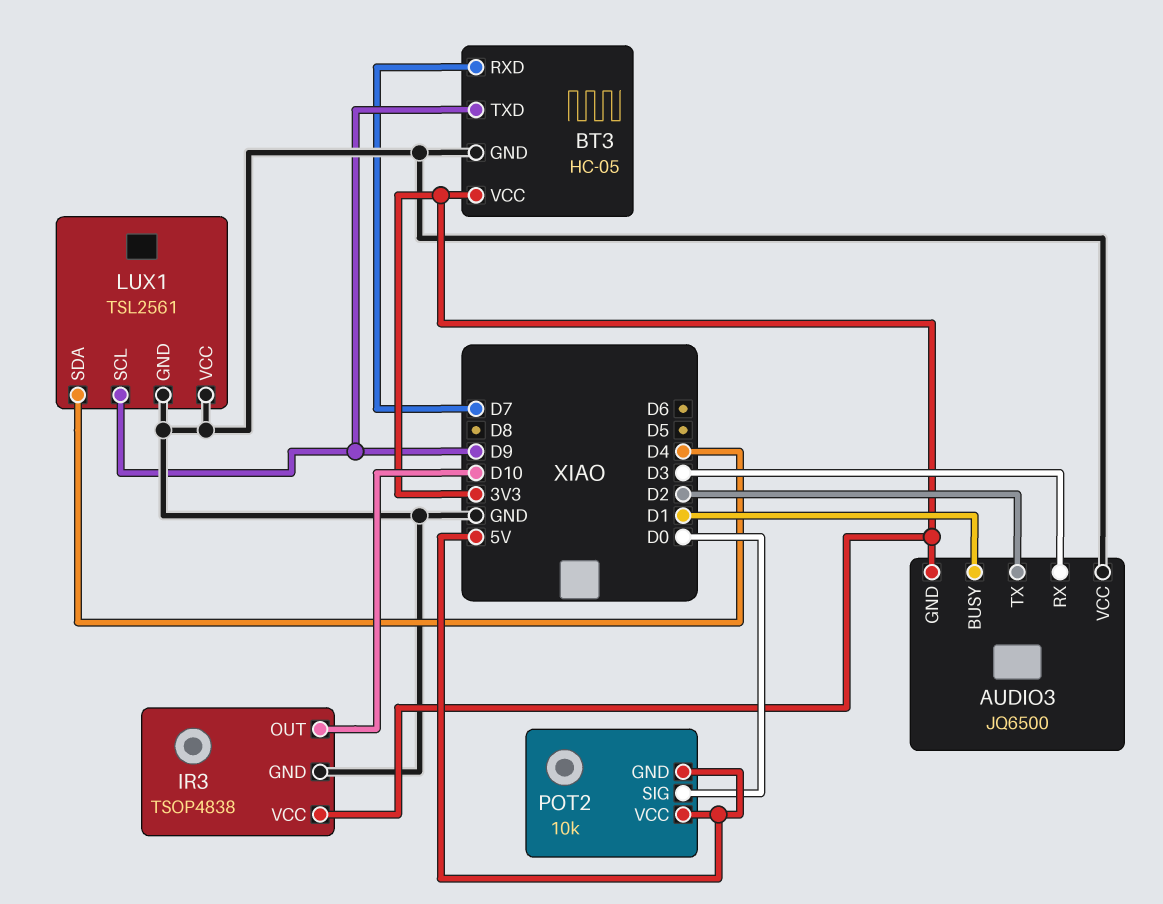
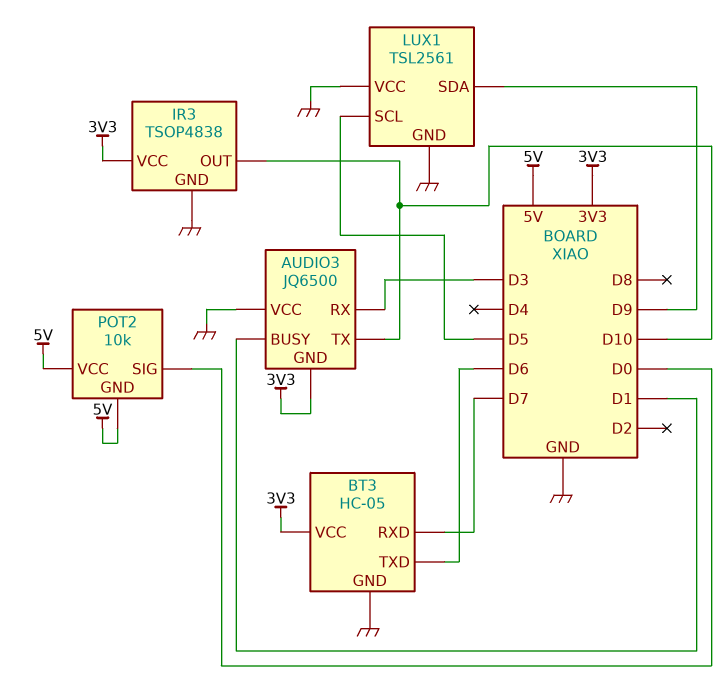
AUDIO3 pin TX: D2 -> D10
BT3 pin TXD: D9 -> D6
LUX1 pin SCL: D9 -> D5
LUX1 pin SDA: D4 -> D9

